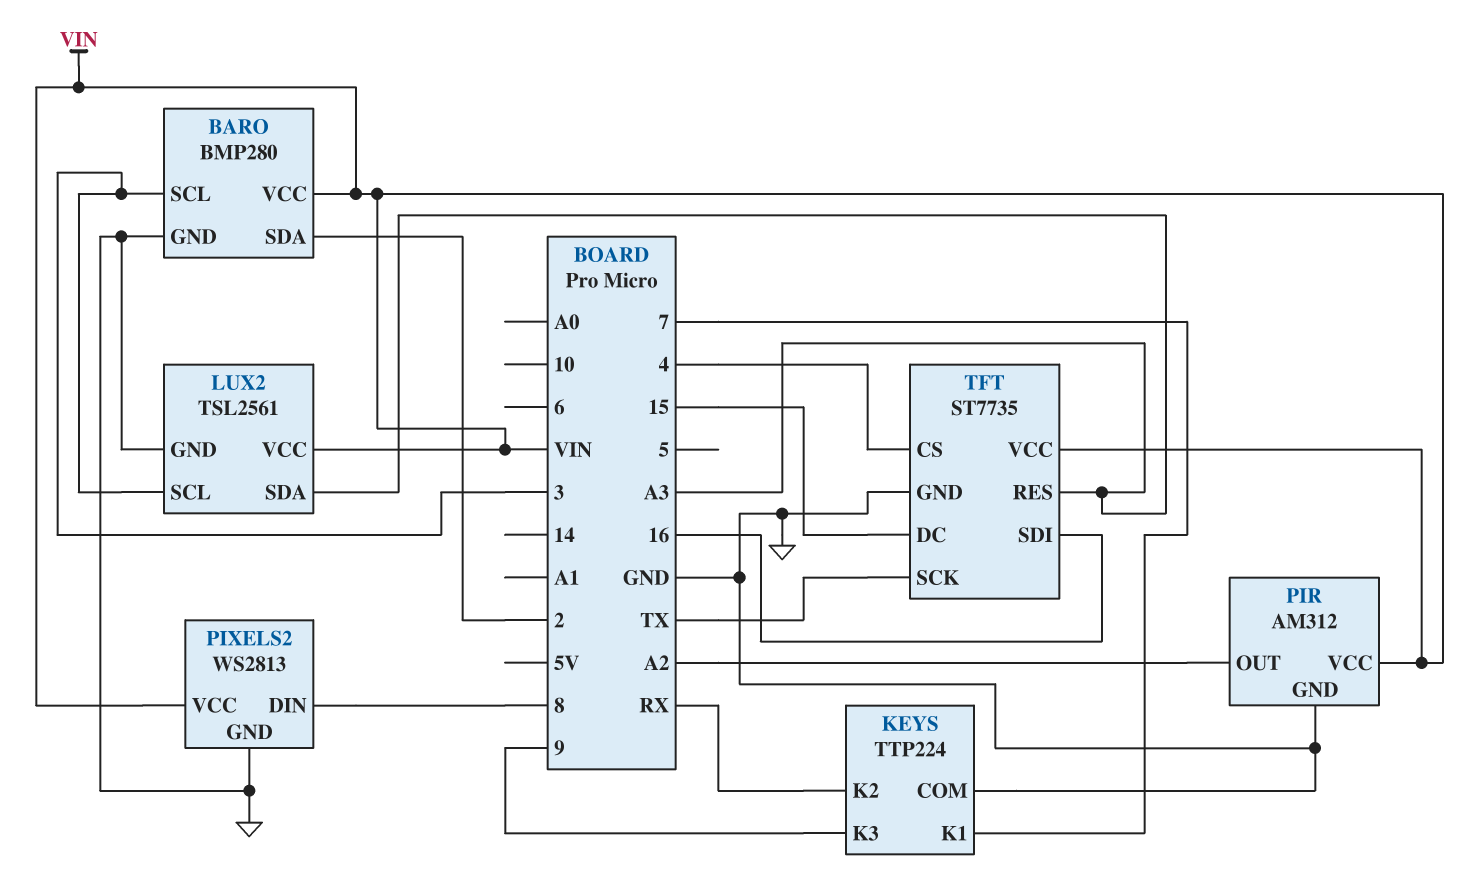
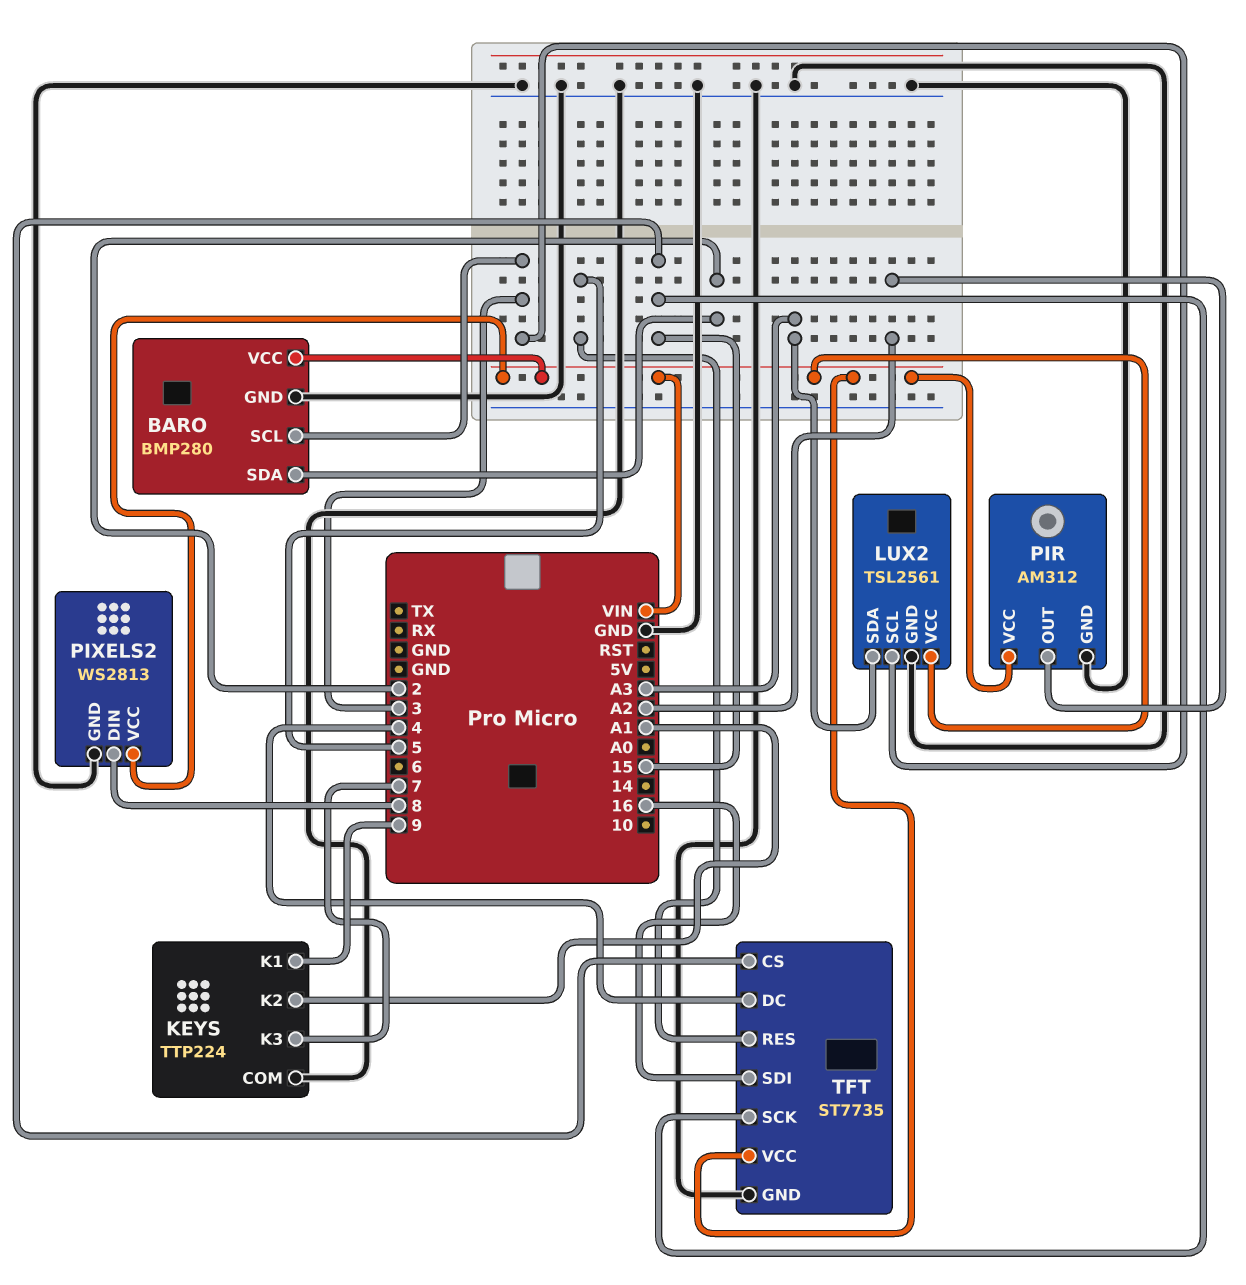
KEYS pin K1: 7 -> 9
KEYS pin K2: RX -> A1
KEYS pin K3: 9 -> 7
TFT pin CS: 4 -> 15
TFT pin DC: 15 -> 4
TFT pin RES: A3 -> 5
TFT pin SCK: TX -> 15

